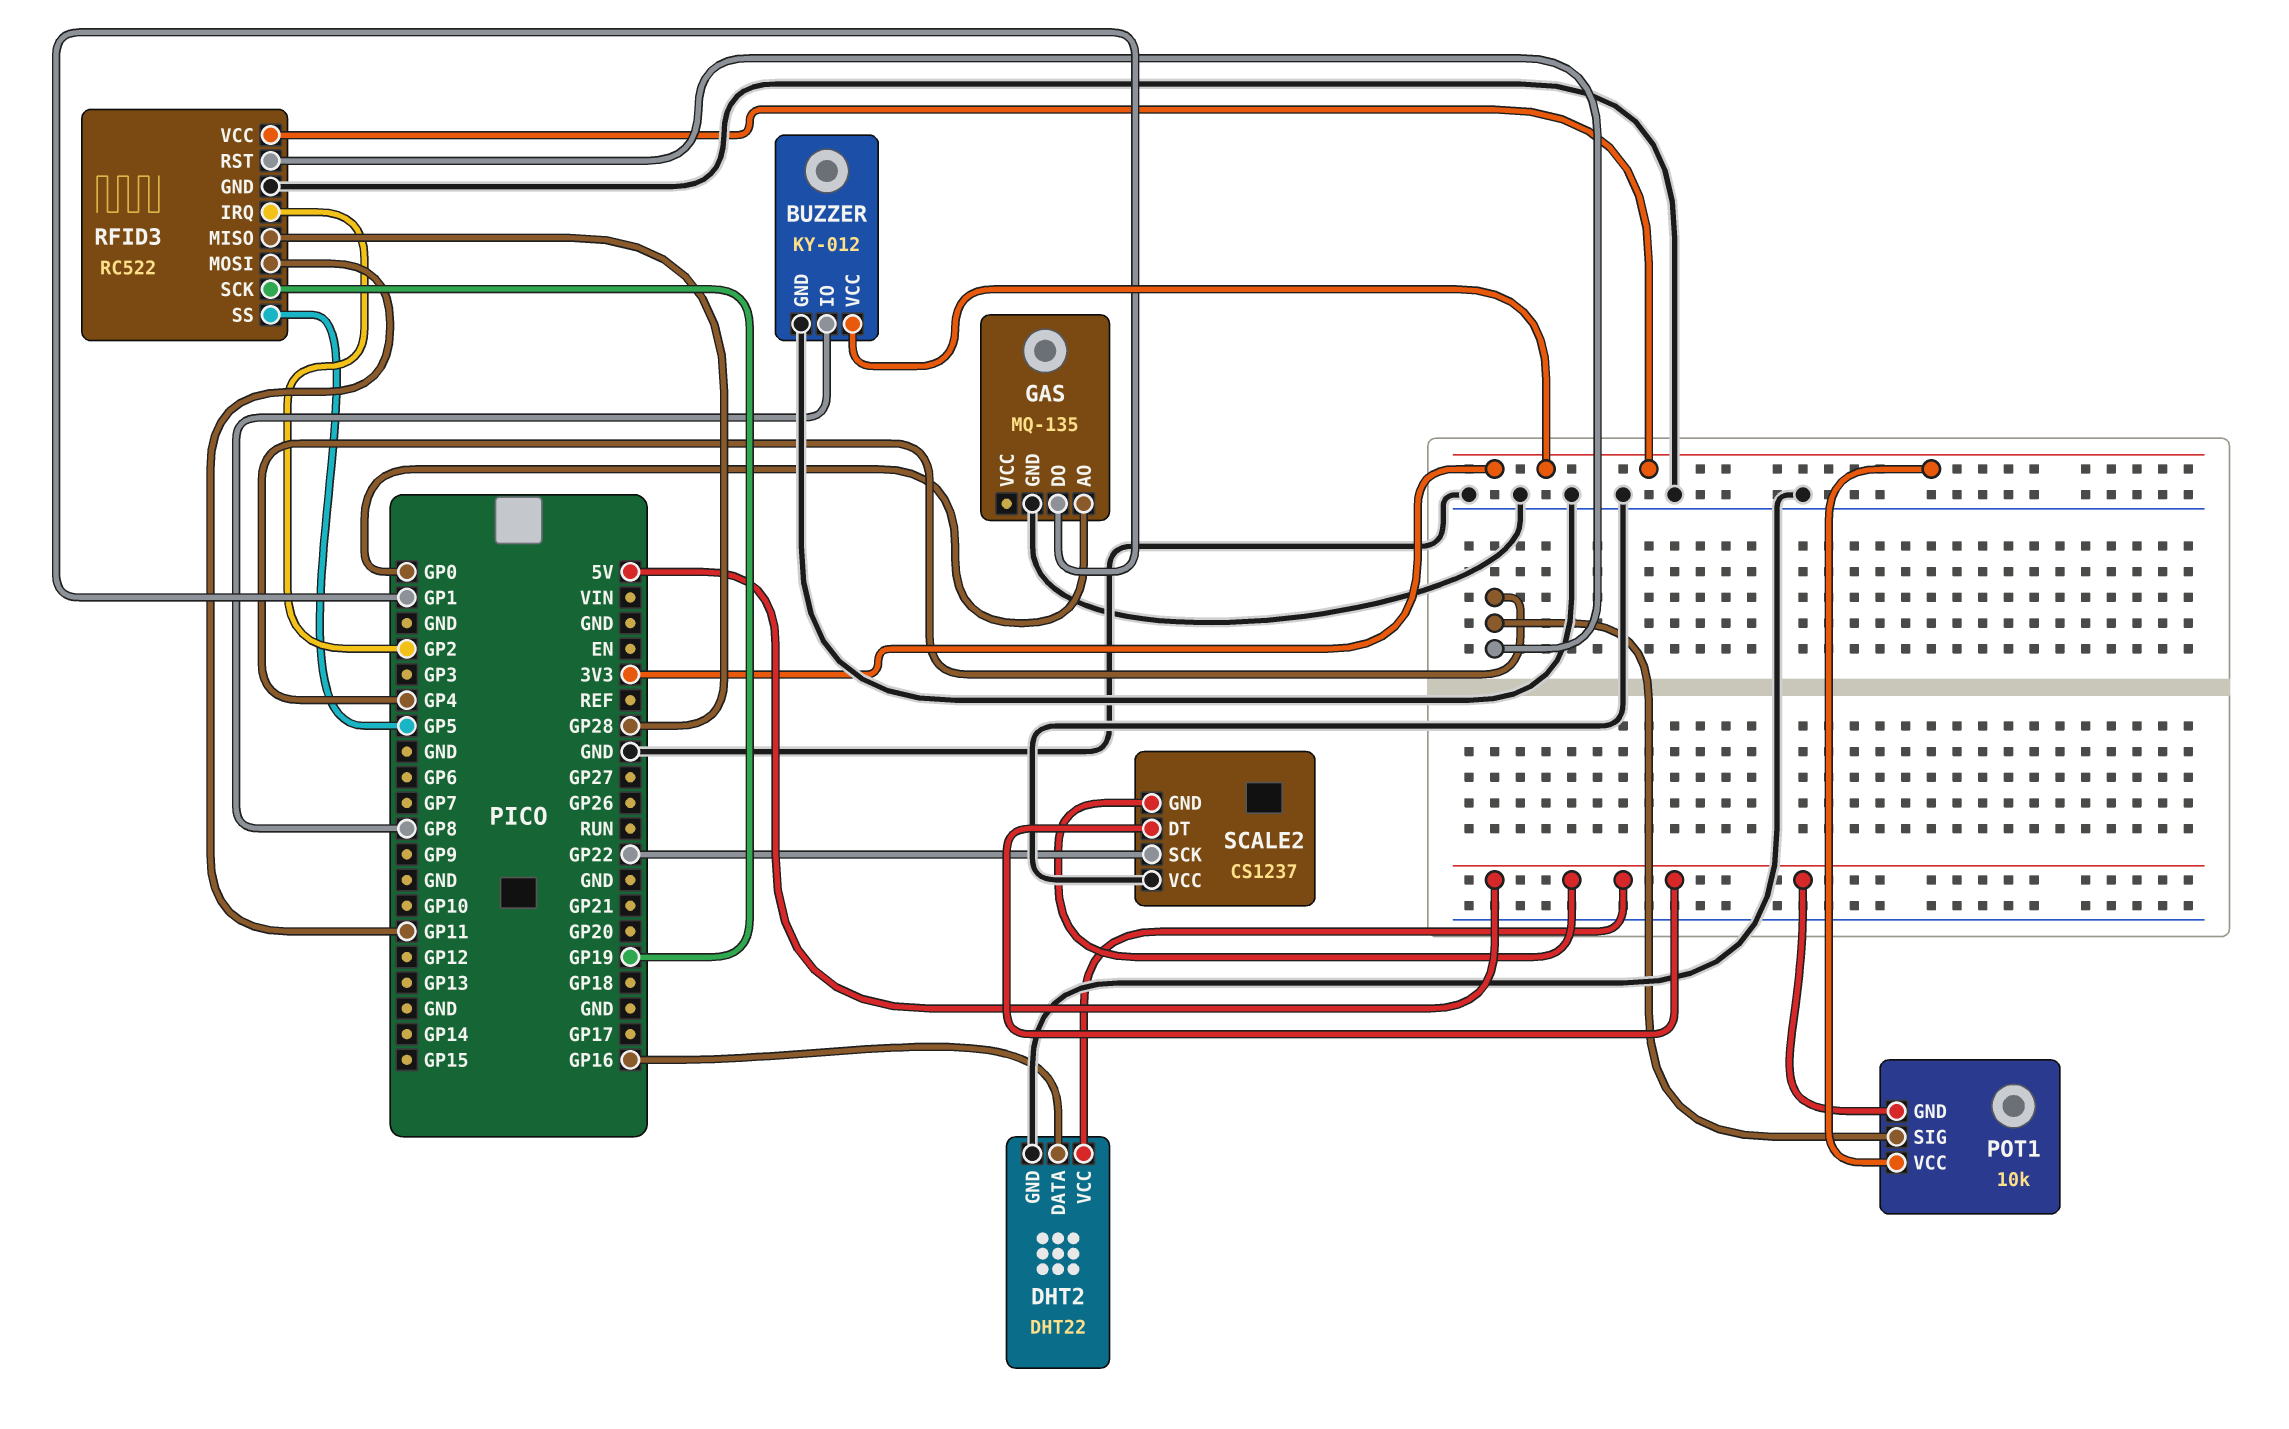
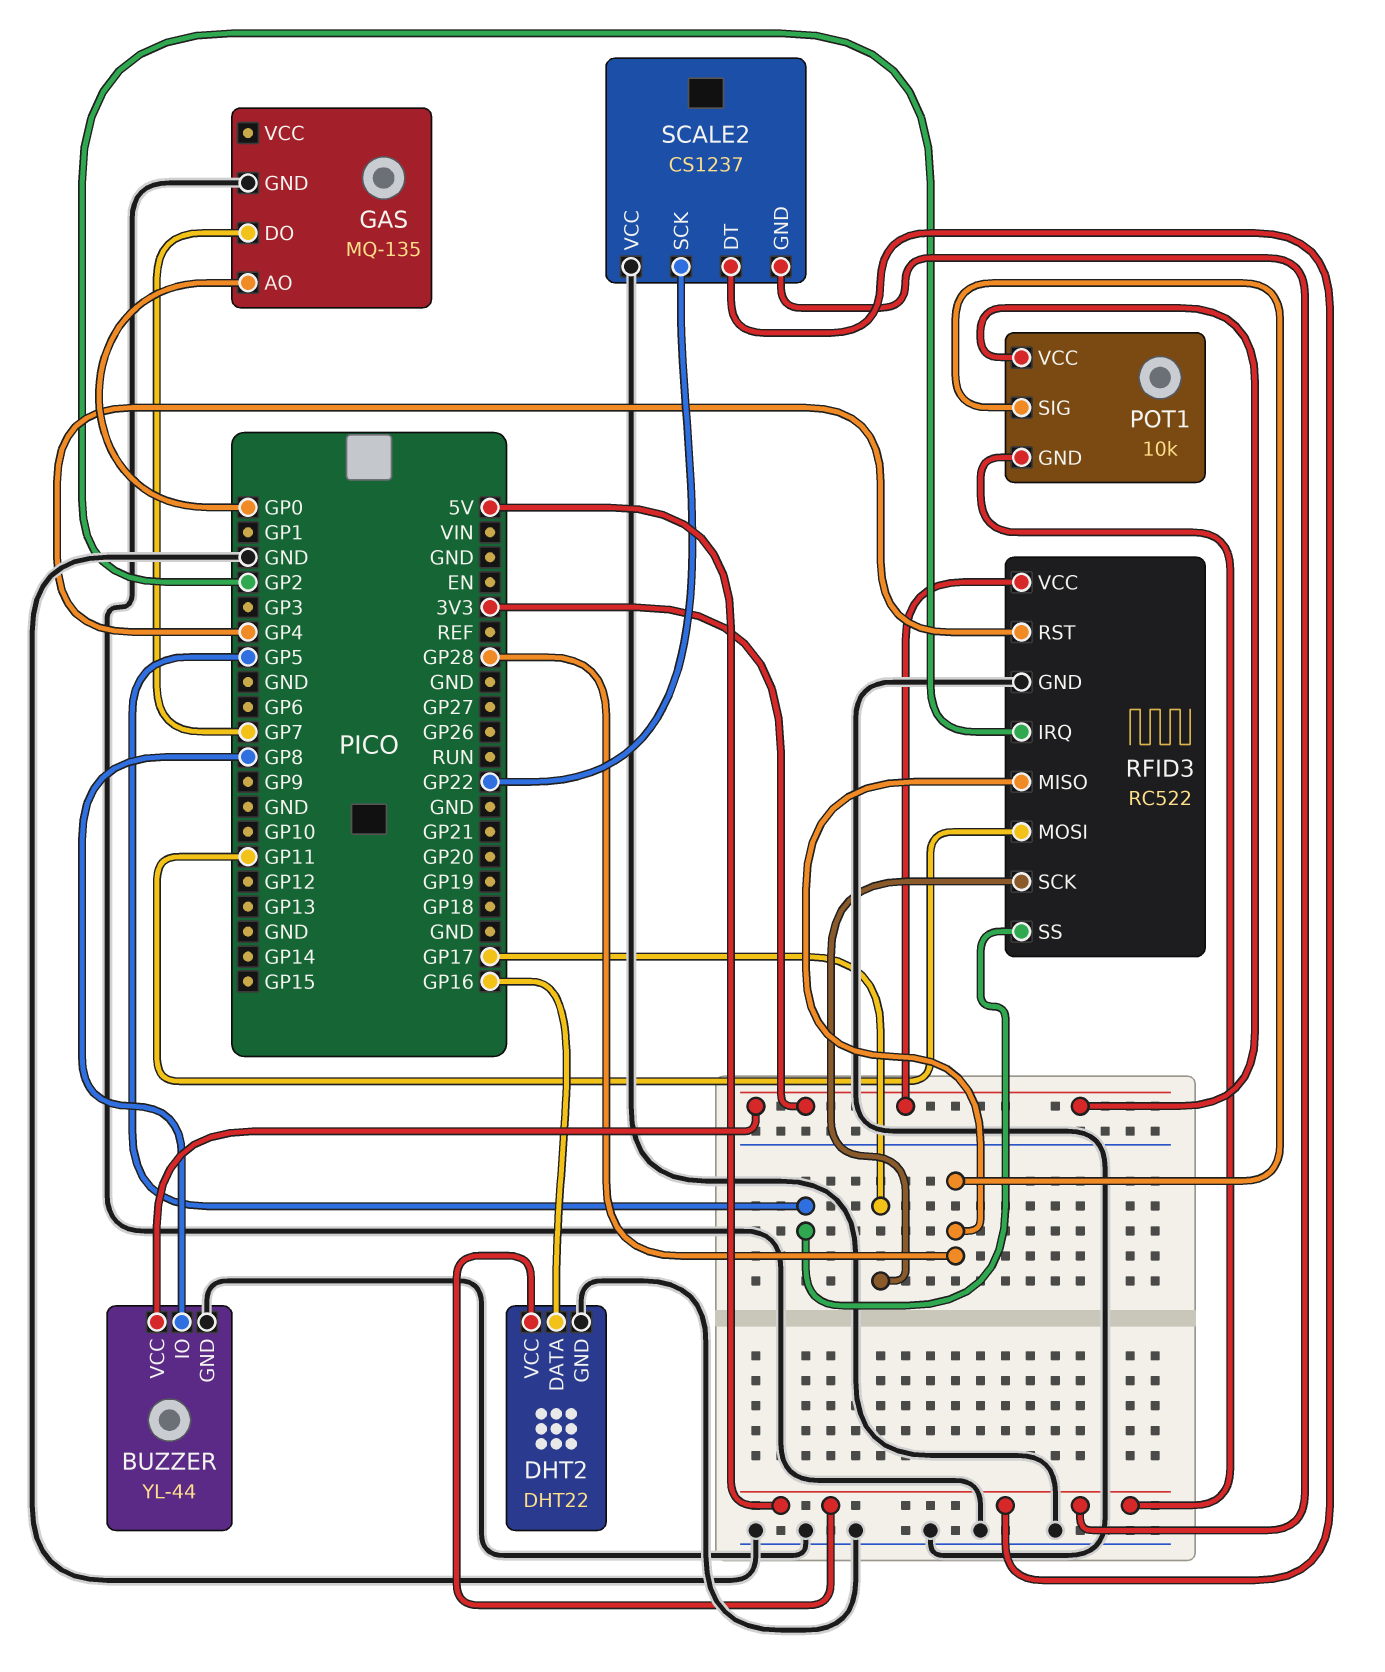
BUZZER: KY-012 -> YL-44
GAS pin DO: GP1 -> GP7
POT1 pin SIG: GP4 -> GP28
RFID3 pin SCK: GP19 -> GP17

